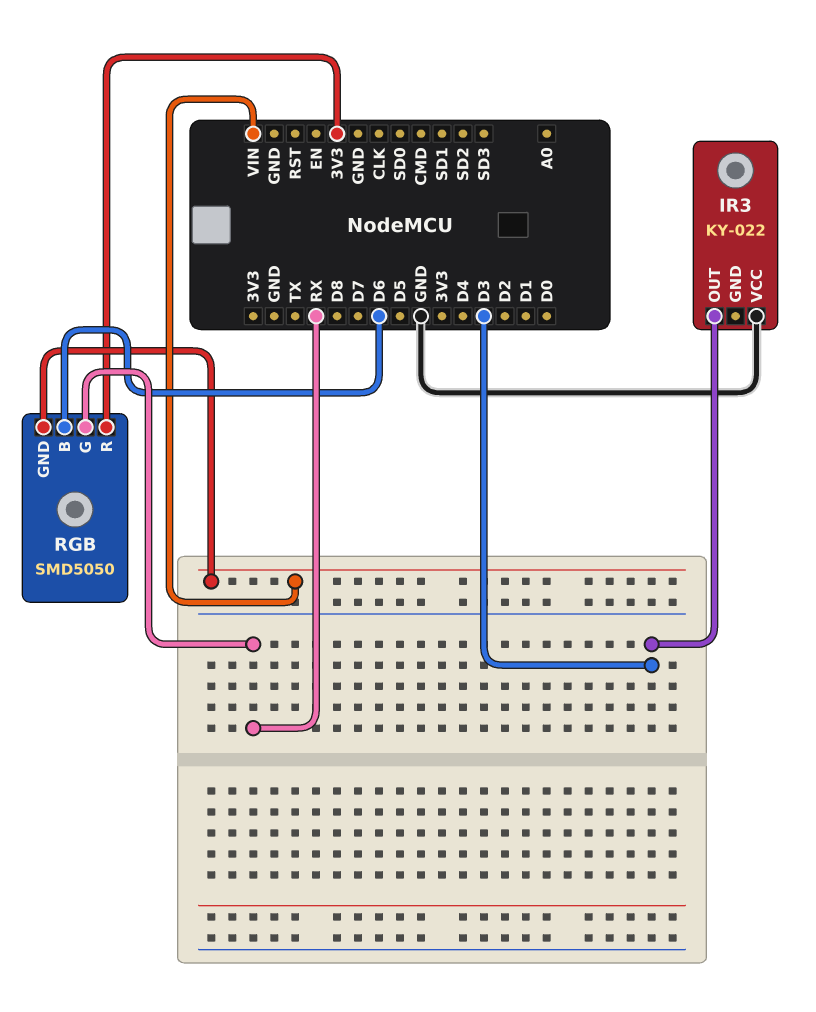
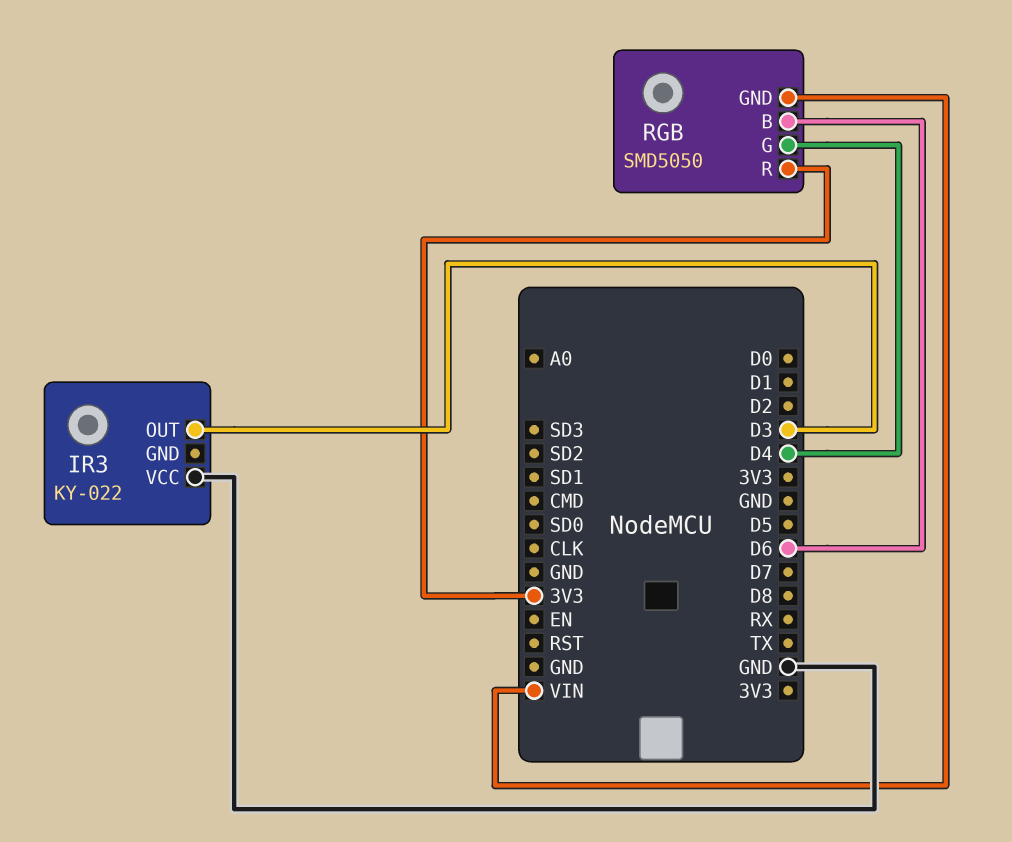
RGB pin G: RX -> D4

